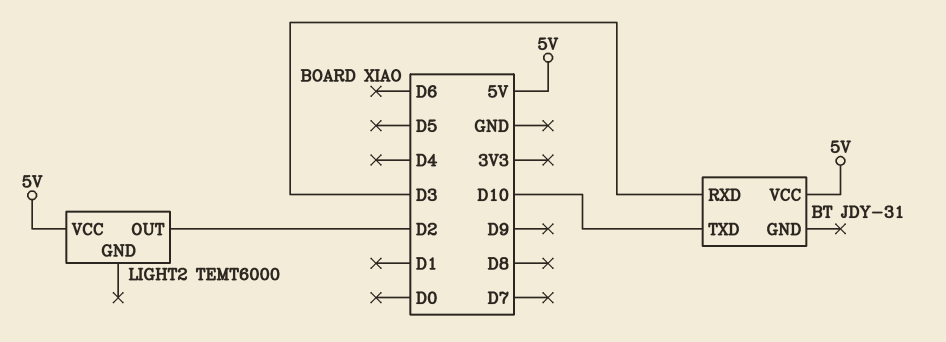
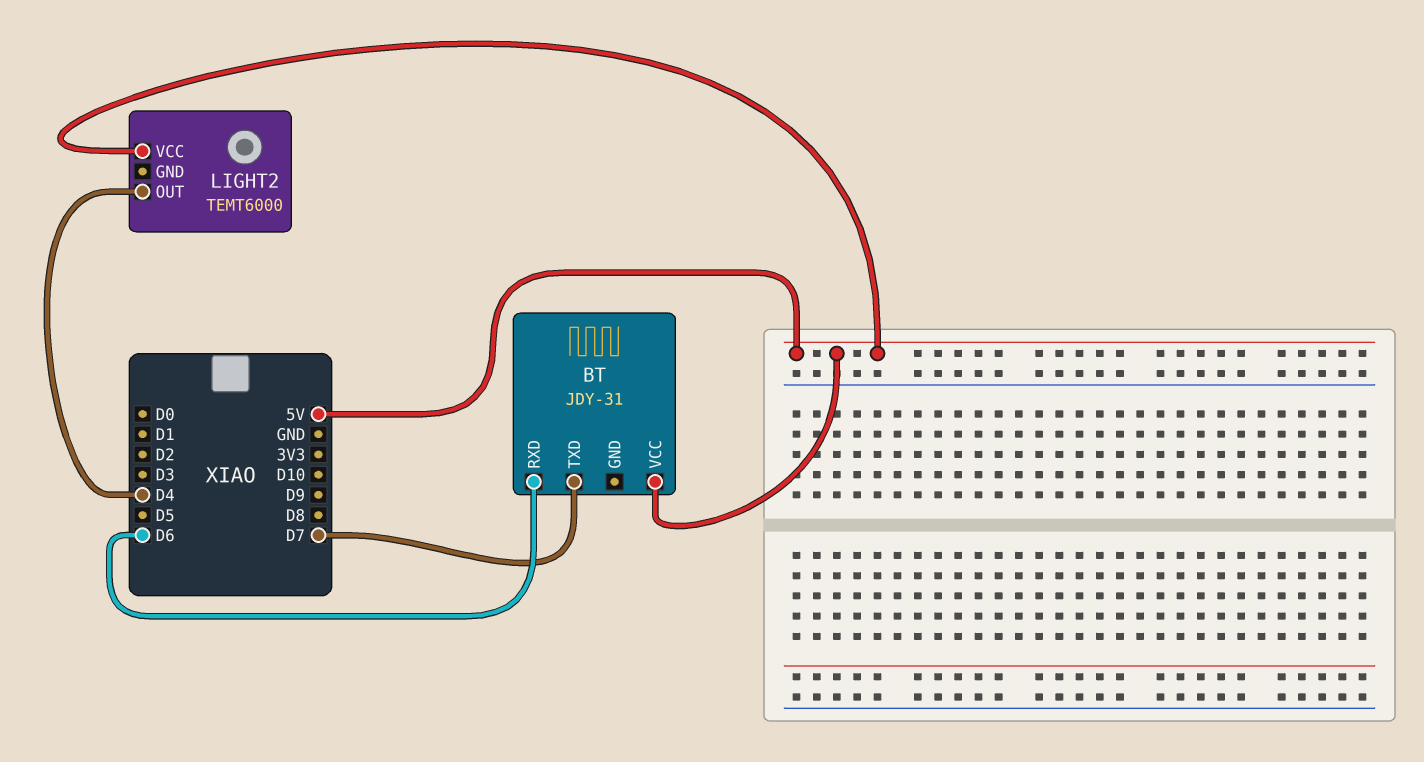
BT pin RXD: D3 -> D6
BT pin TXD: D10 -> D7
LIGHT2 pin OUT: D2 -> D4

